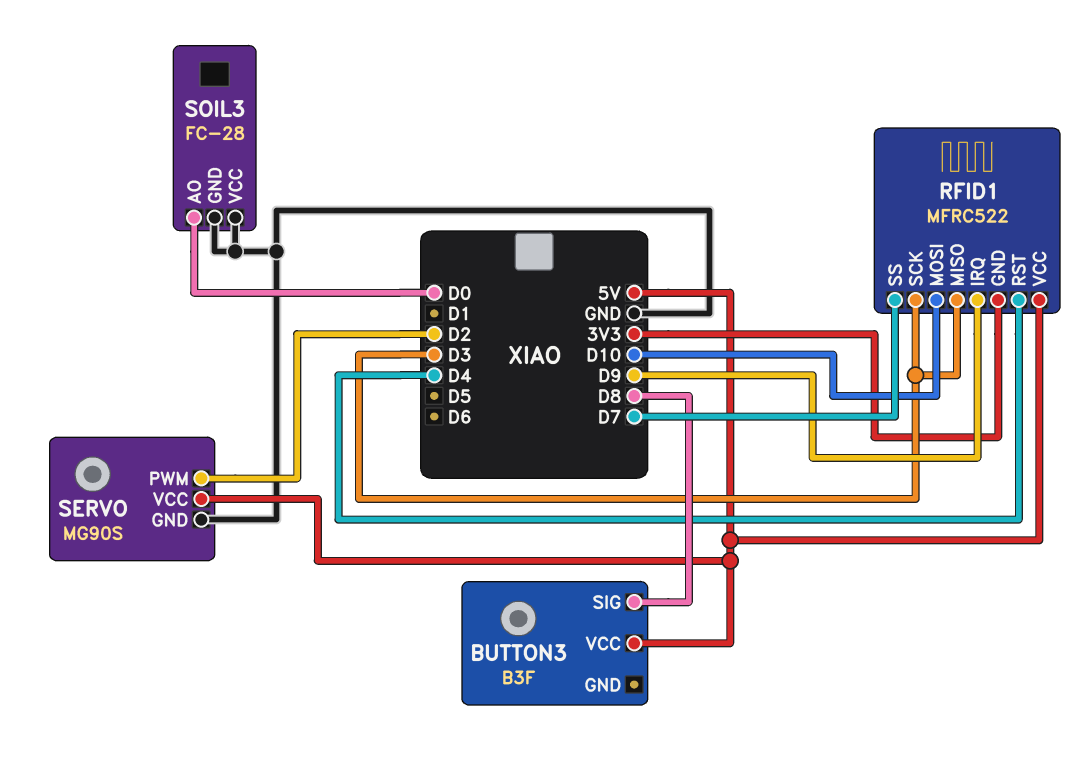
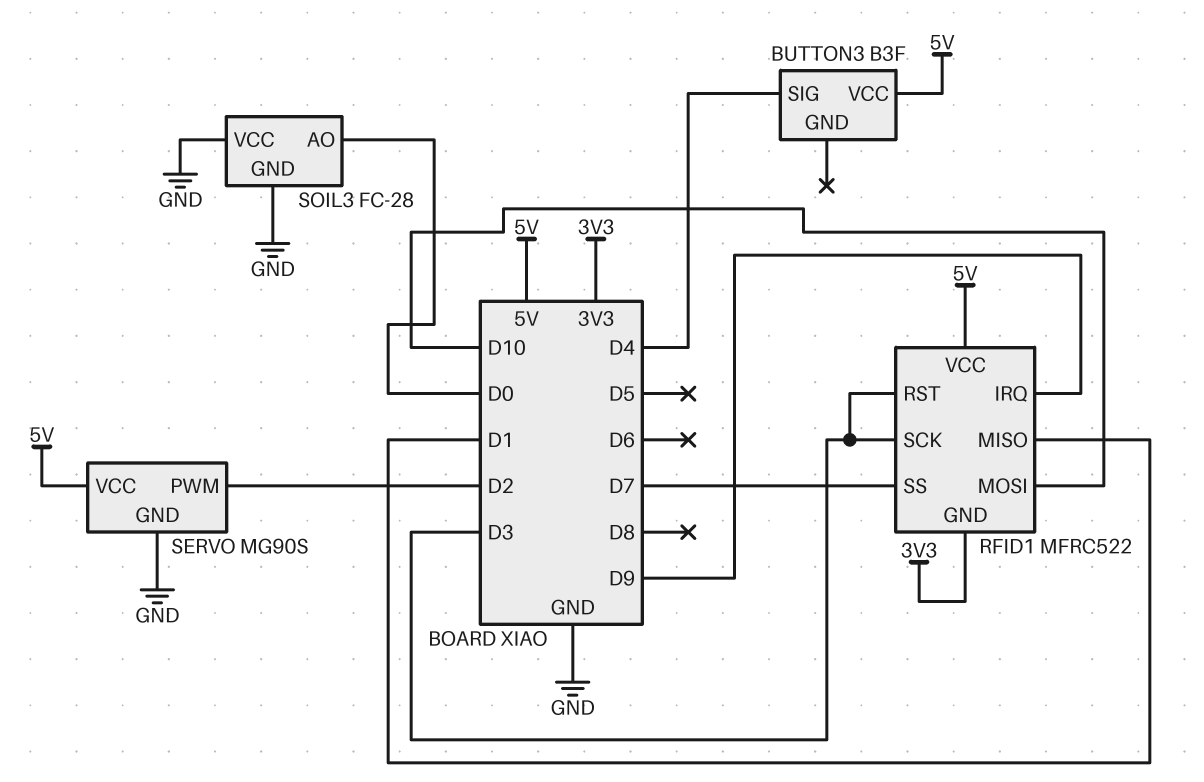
BUTTON3 pin SIG: D8 -> D4
RFID1 pin MISO: D3 -> D1
RFID1 pin RST: D4 -> D3

